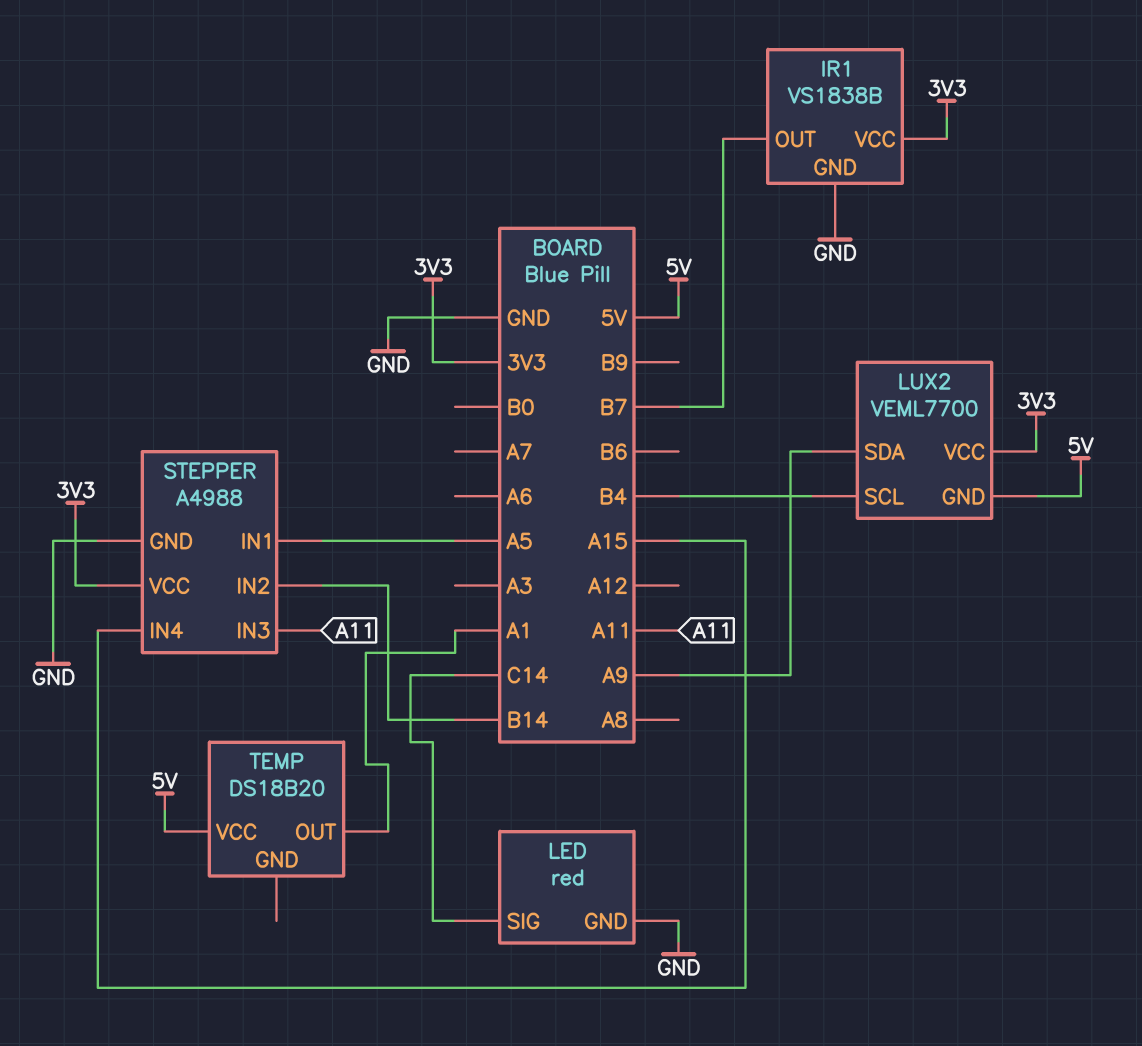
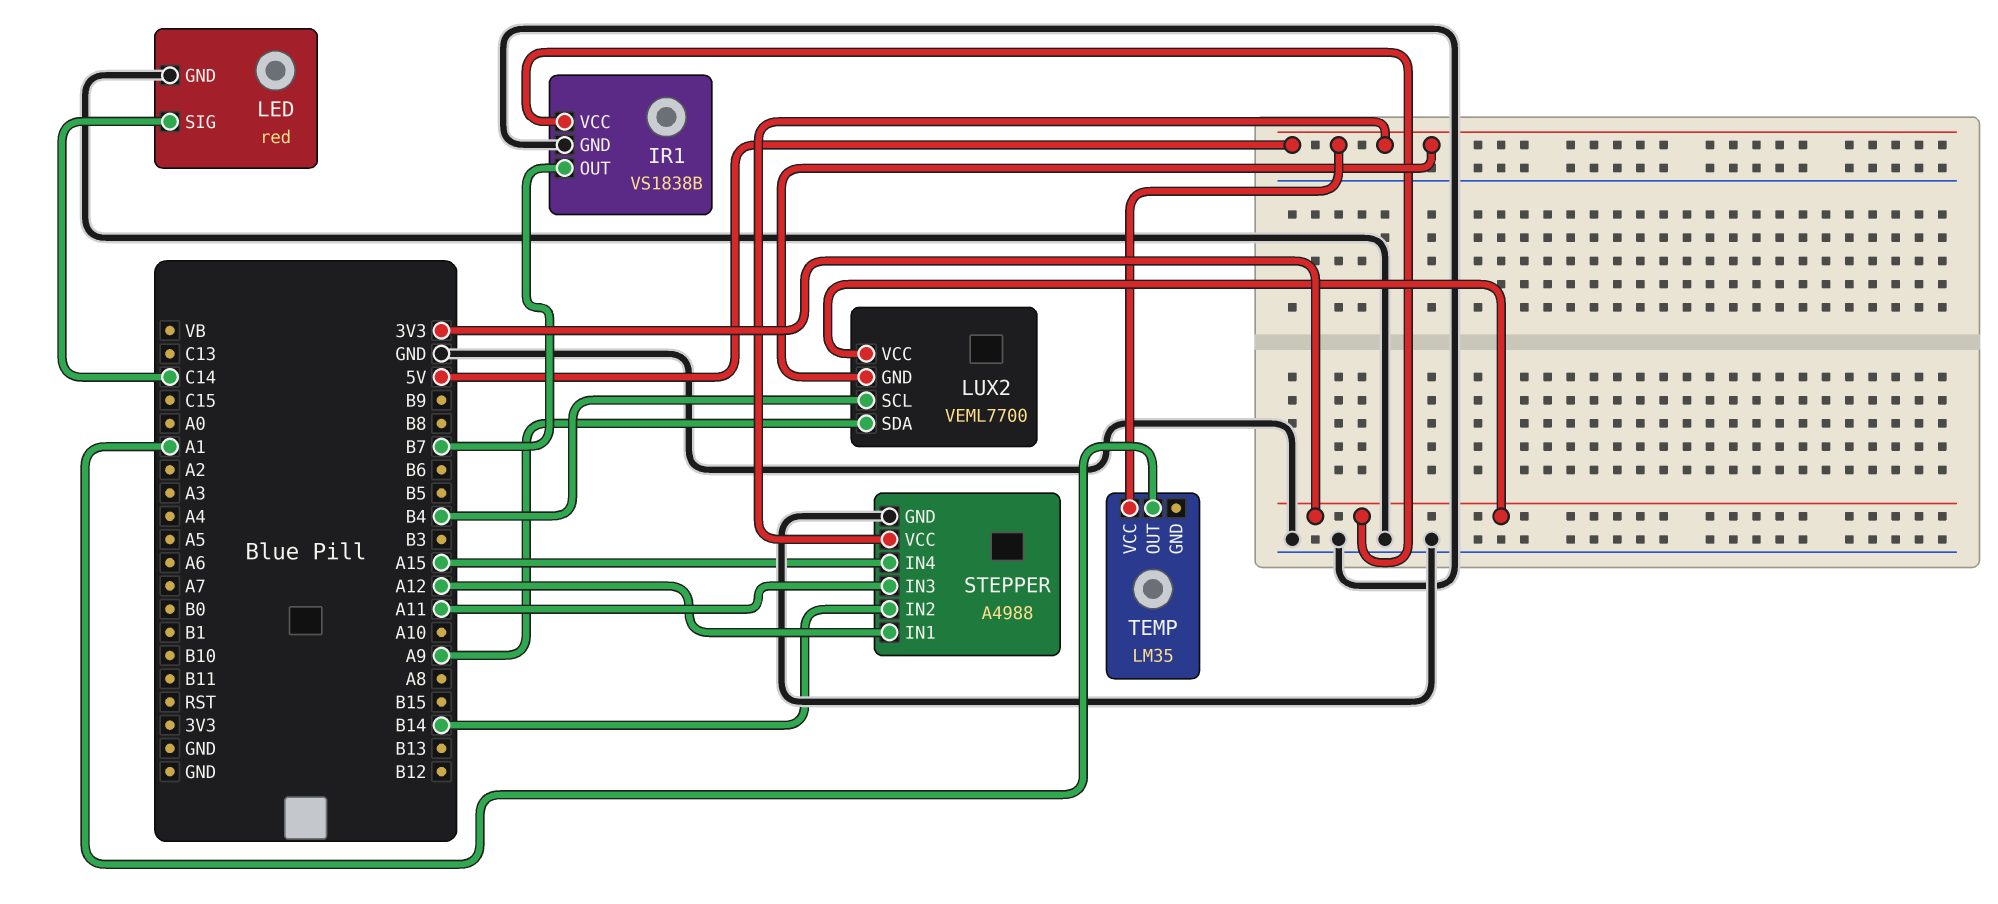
STEPPER pin IN1: A5 -> A12
STEPPER pin VCC: 3V3 -> 5V
TEMP: DS18B20 -> LM35

